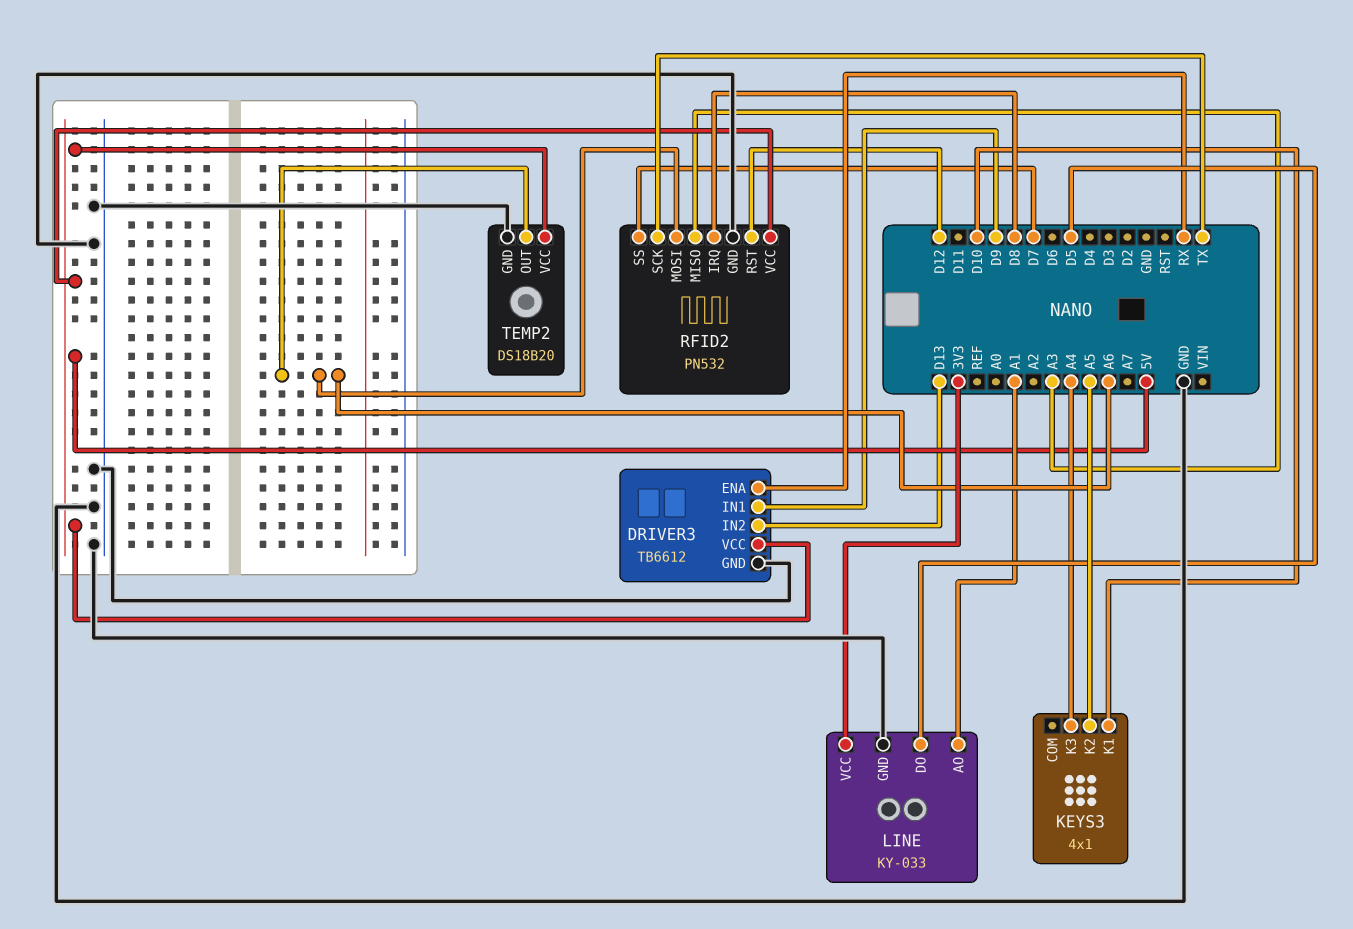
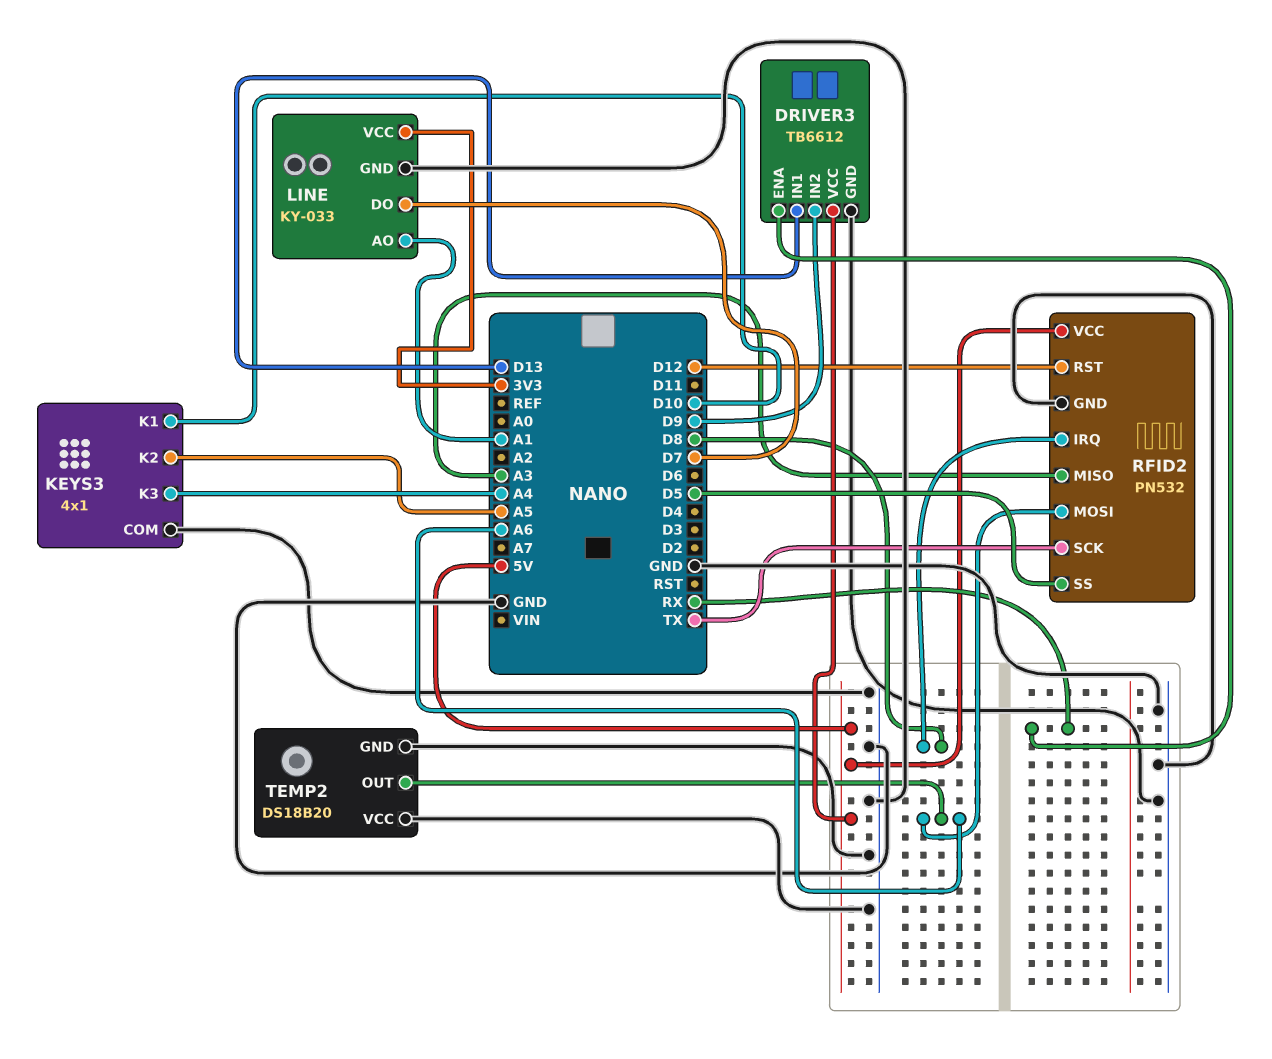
DRIVER3 pin IN1: D9 -> D13
DRIVER3 pin IN2: D13 -> D9
KEYS3 pin COM: none -> GND
LINE pin DO: D5 -> D7
RFID2 pin SS: D7 -> D5
TEMP2 pin VCC: 5V -> GND

